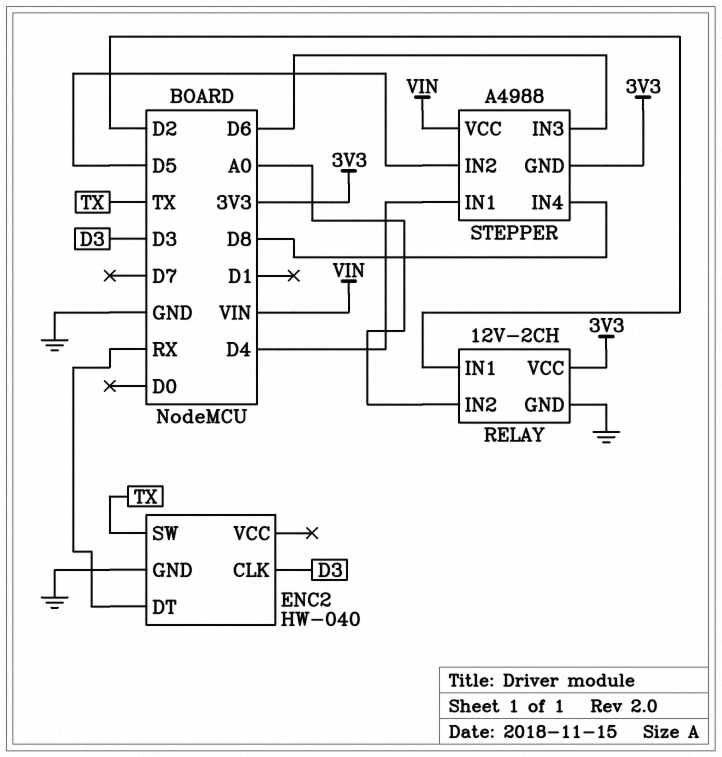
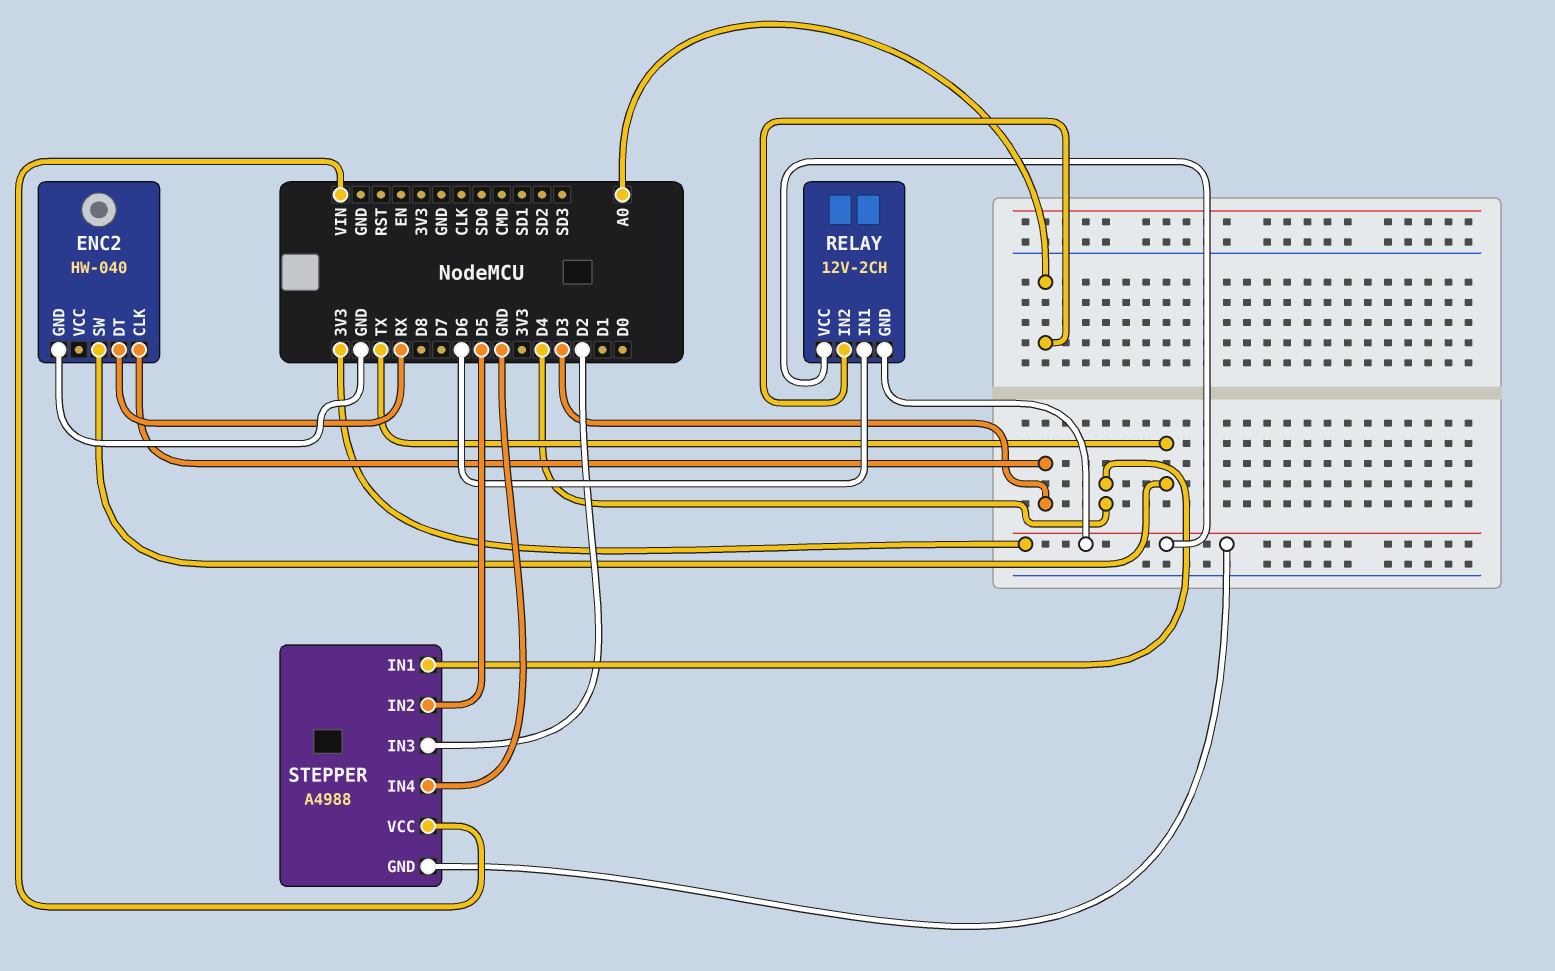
RELAY pin GND: GND -> 3V3
RELAY pin IN1: D2 -> D6
STEPPER pin IN3: D6 -> D2
STEPPER pin IN4: D8 -> GND

